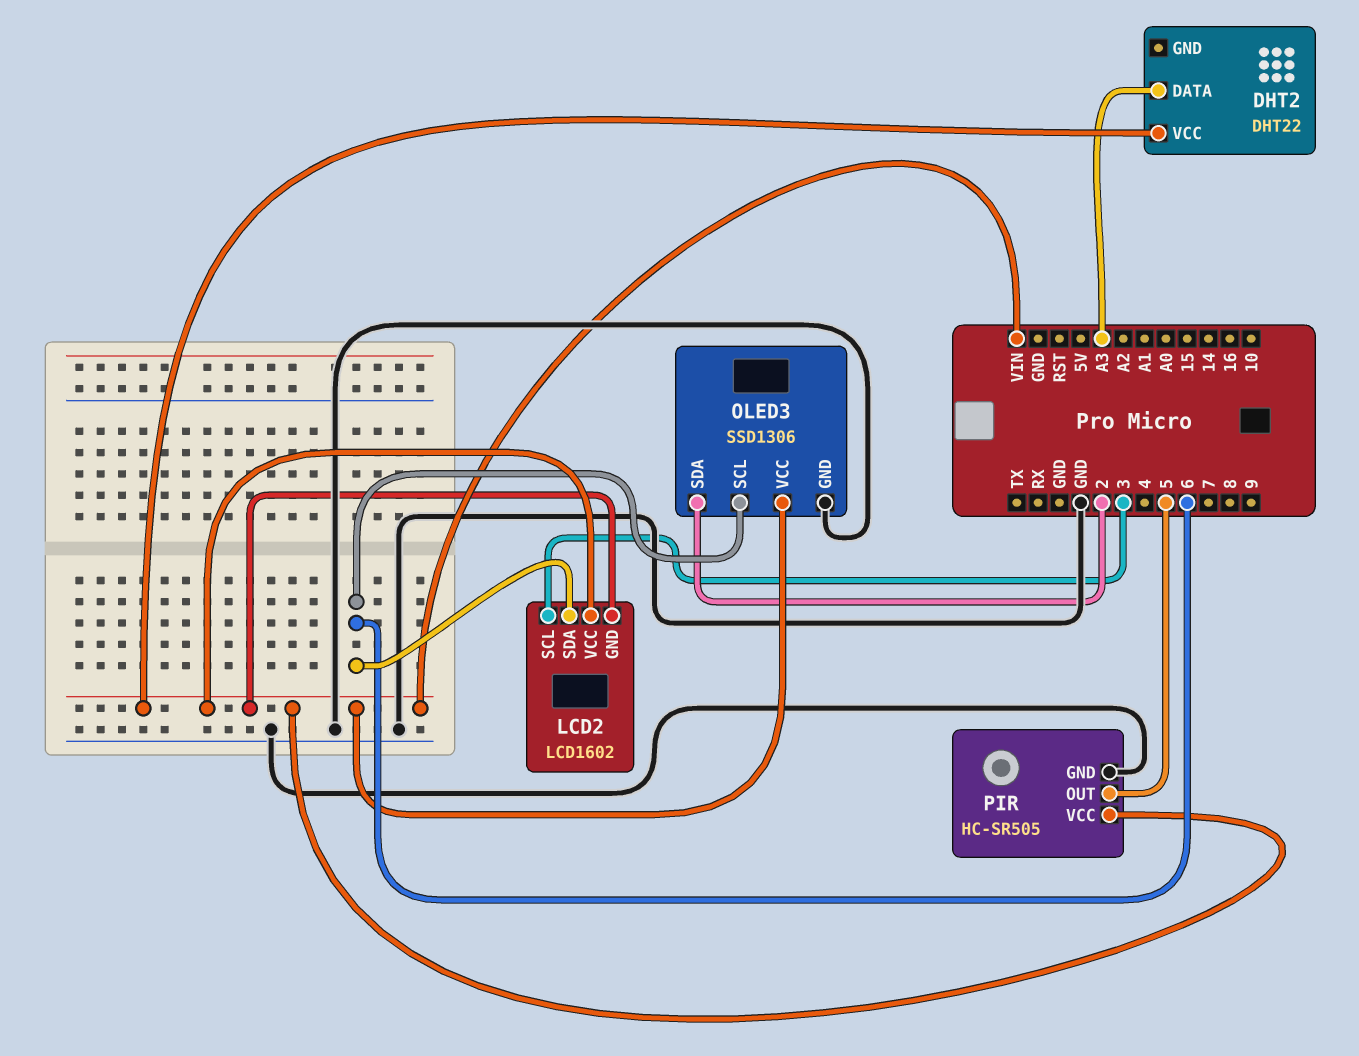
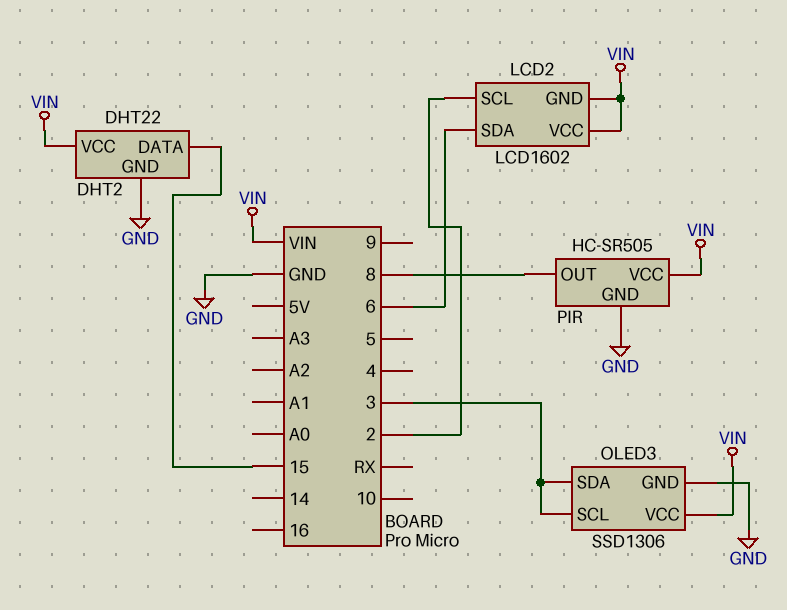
DHT2 pin DATA: A3 -> 15
DHT2 pin GND: none -> GND
LCD2 pin SCL: 3 -> 2
OLED3 pin SCL: 6 -> 3
OLED3 pin SDA: 2 -> 3
PIR pin OUT: 5 -> 8

